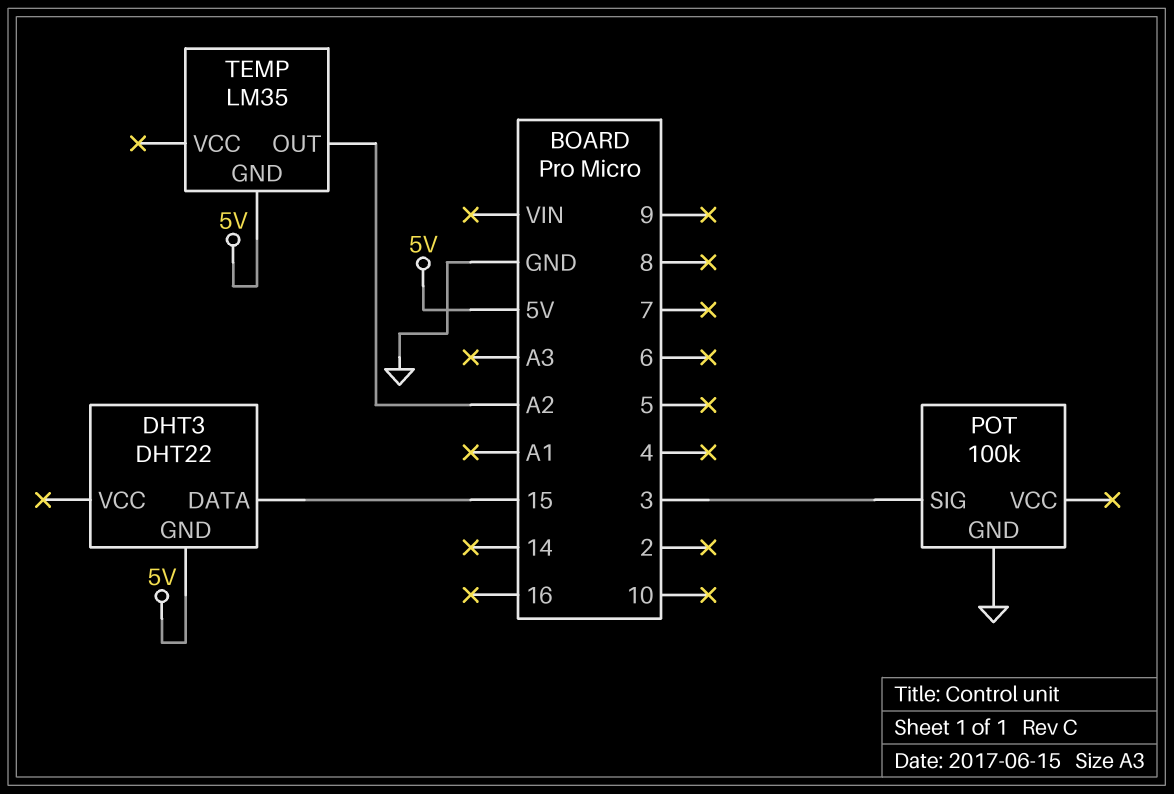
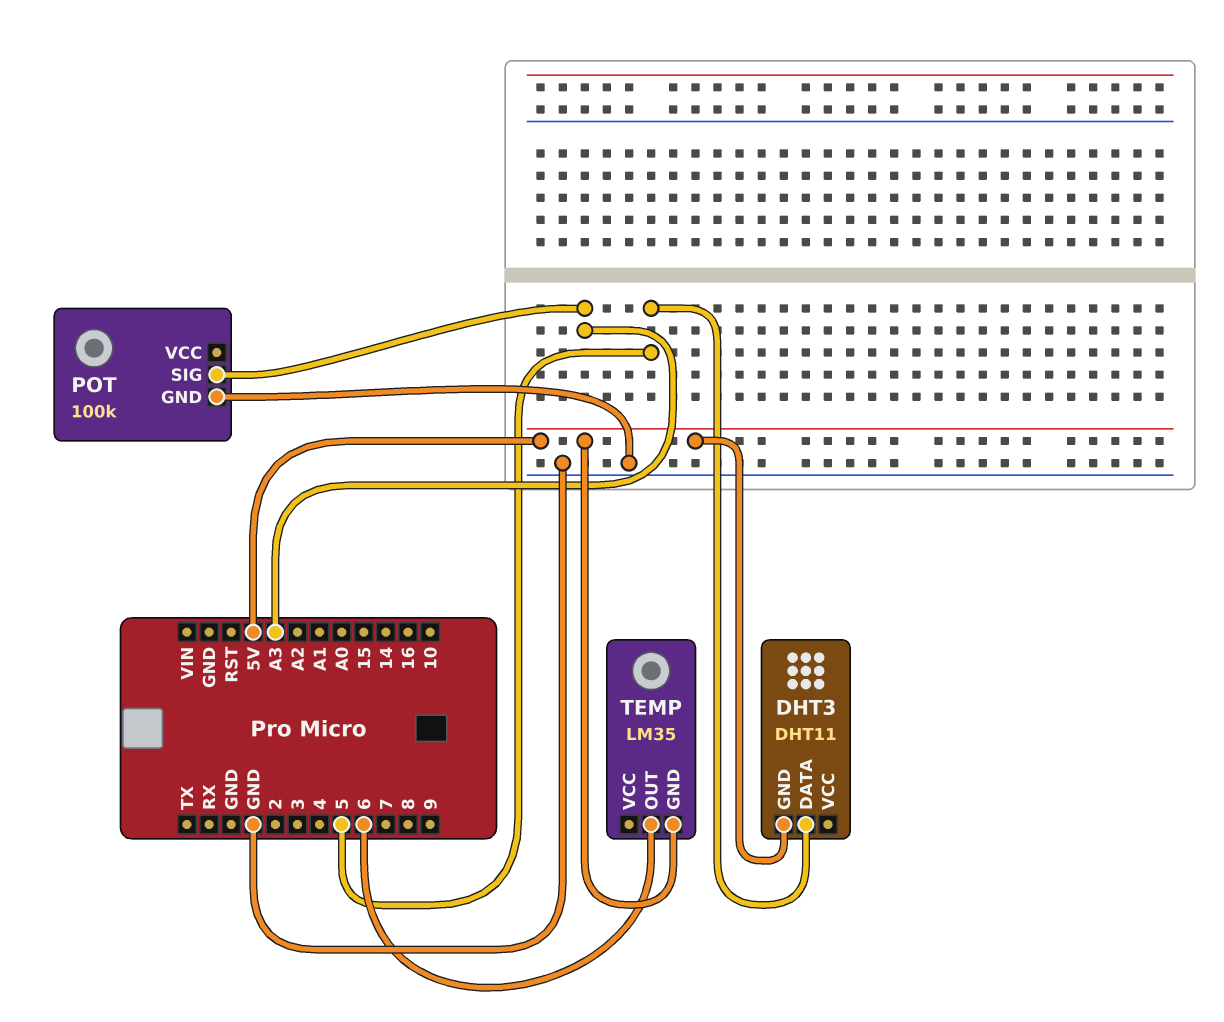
DHT3: DHT22 -> DHT11
DHT3 pin DATA: 15 -> 5
POT pin SIG: 3 -> A3
TEMP pin OUT: A2 -> 6

